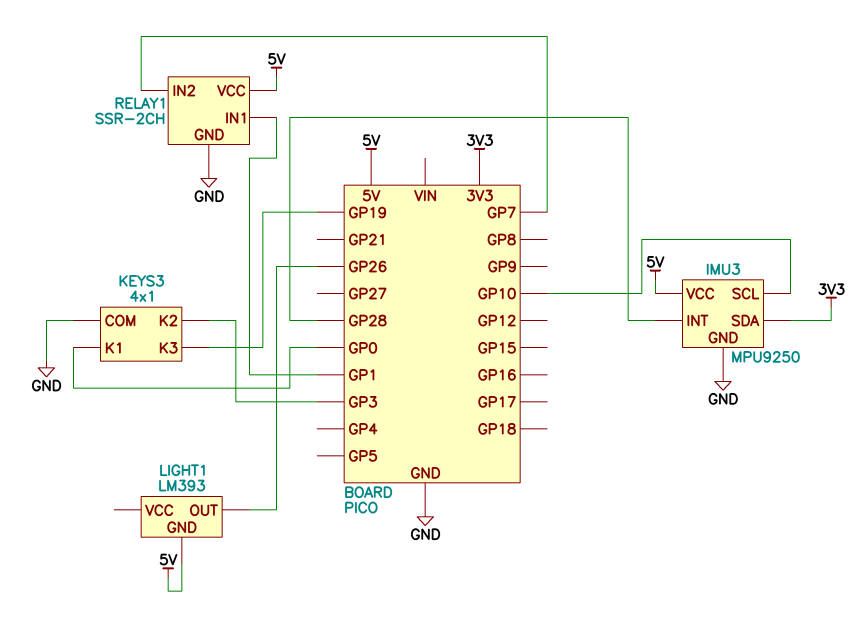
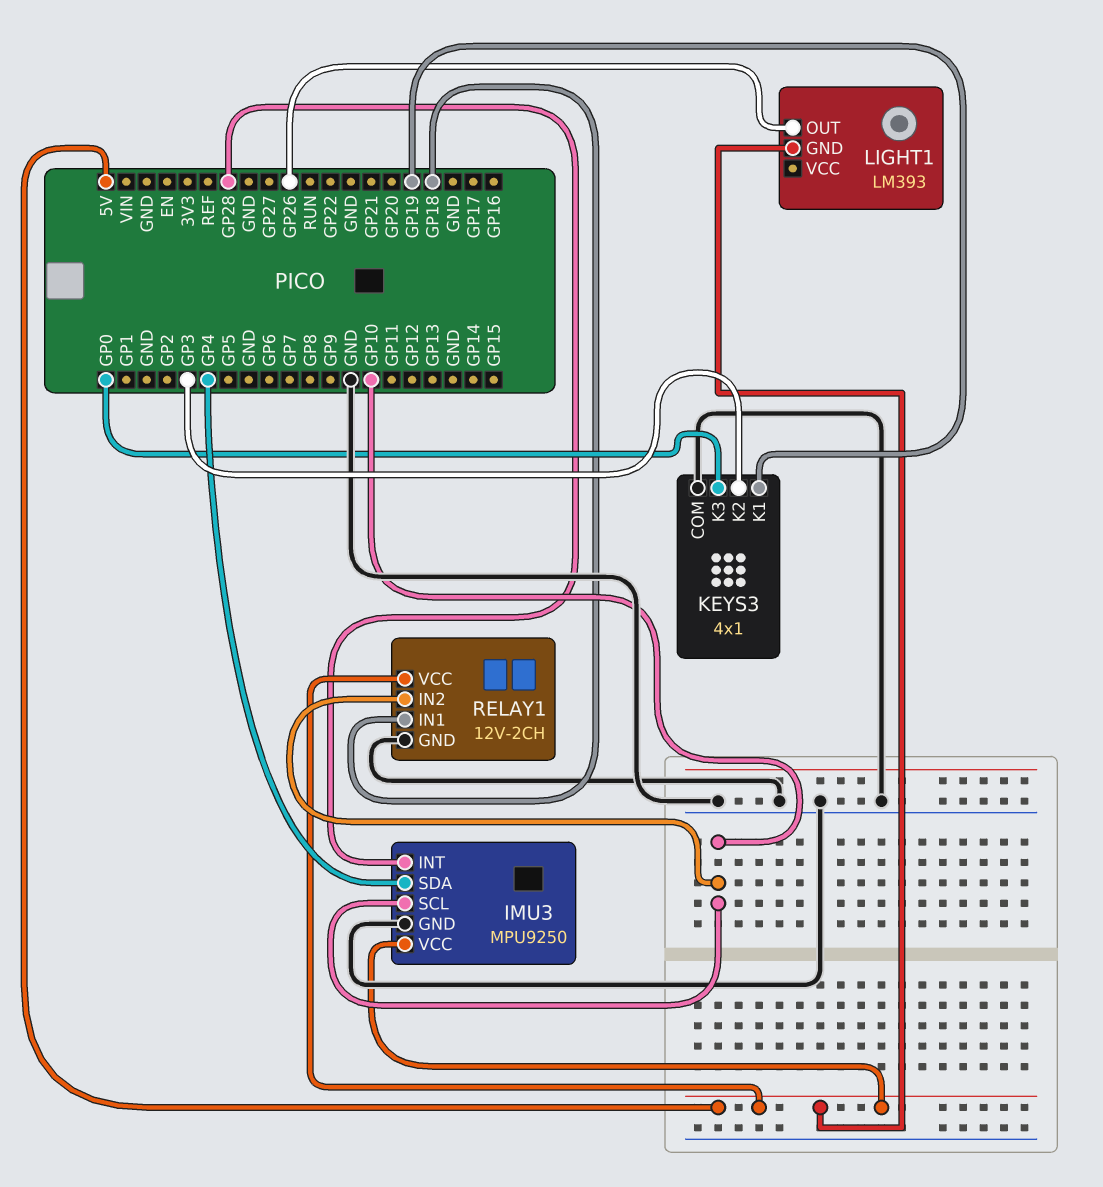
IMU3 pin SDA: 3V3 -> GP4
KEYS3 pin K1: GP0 -> GP19
KEYS3 pin K3: GP19 -> GP0
RELAY1: SSR-2CH -> 12V-2CH
RELAY1 pin IN1: GP1 -> GP18
RELAY1 pin IN2: GP7 -> GP10

